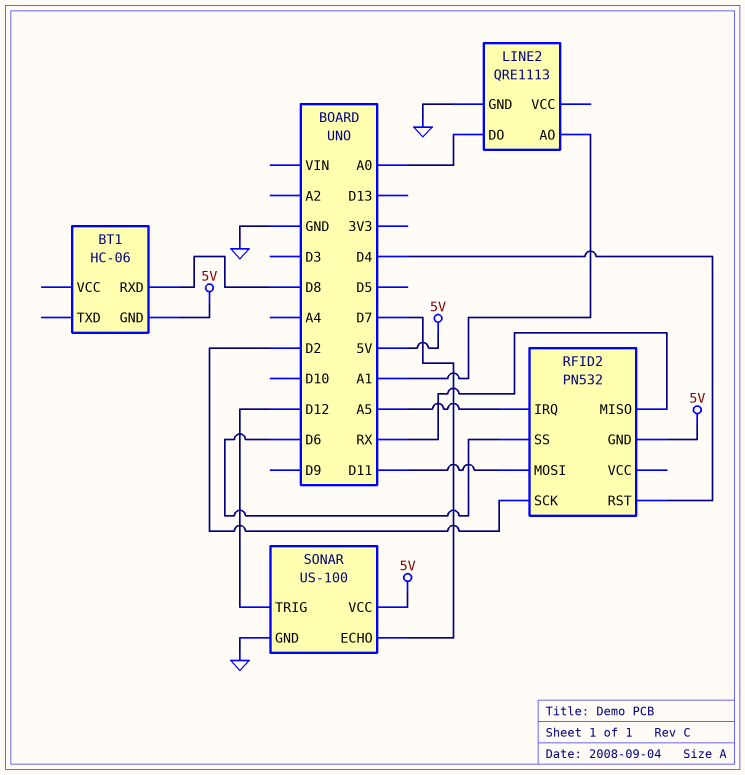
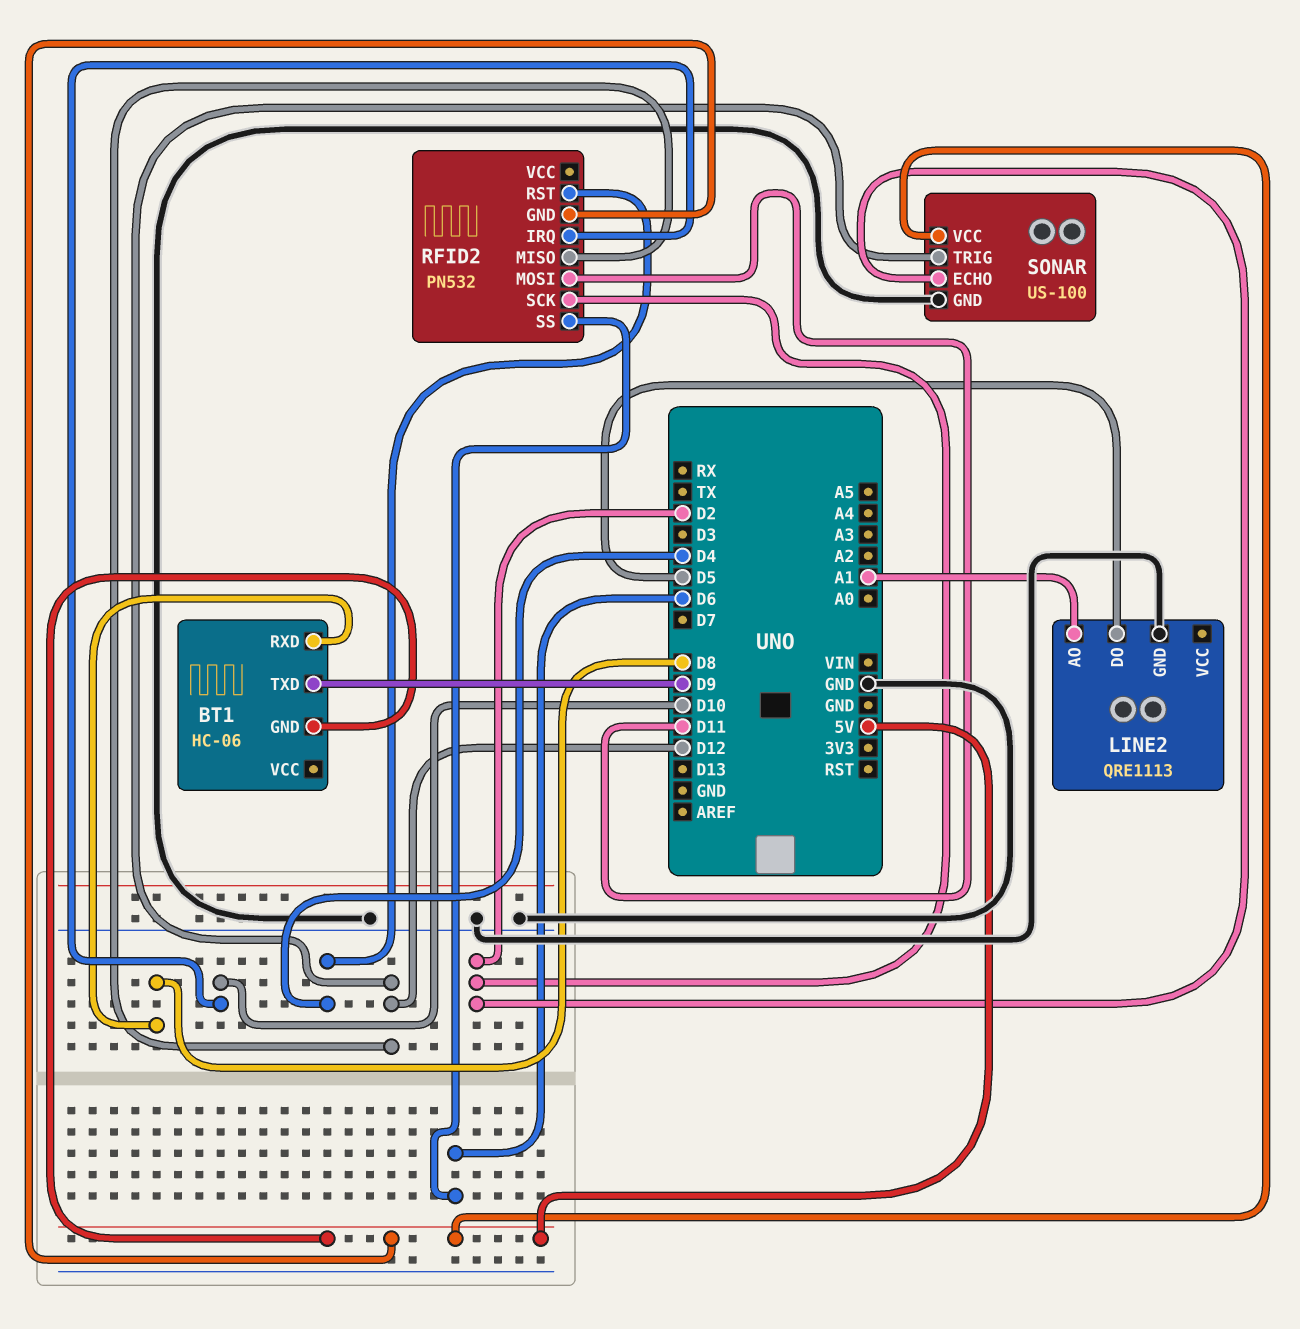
BT1 pin TXD: none -> D9
LINE2 pin DO: A0 -> D5
RFID2 pin IRQ: A5 -> D10
RFID2 pin MISO: RX -> D12
SONAR pin ECHO: D7 -> D2

